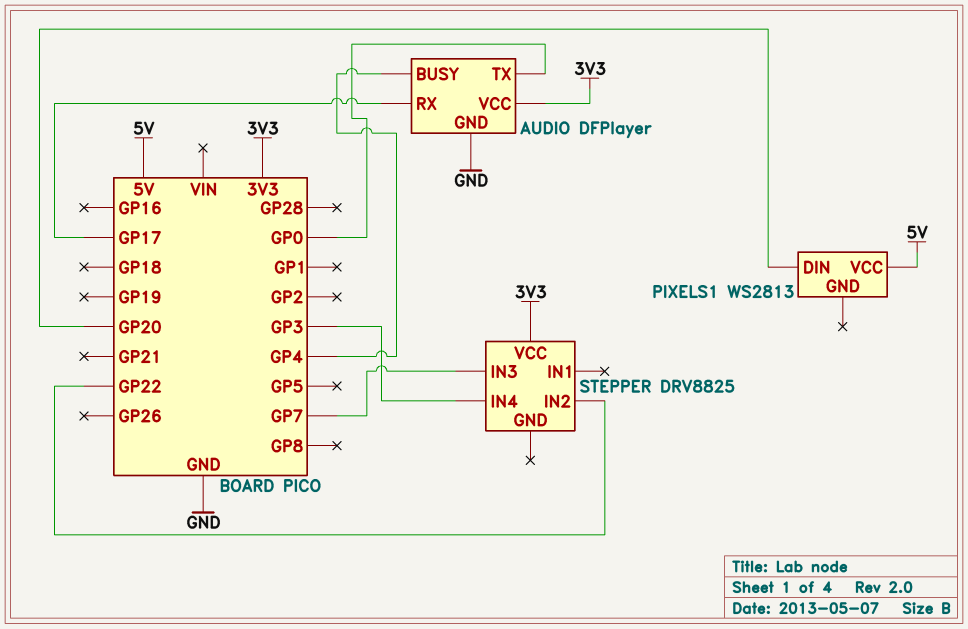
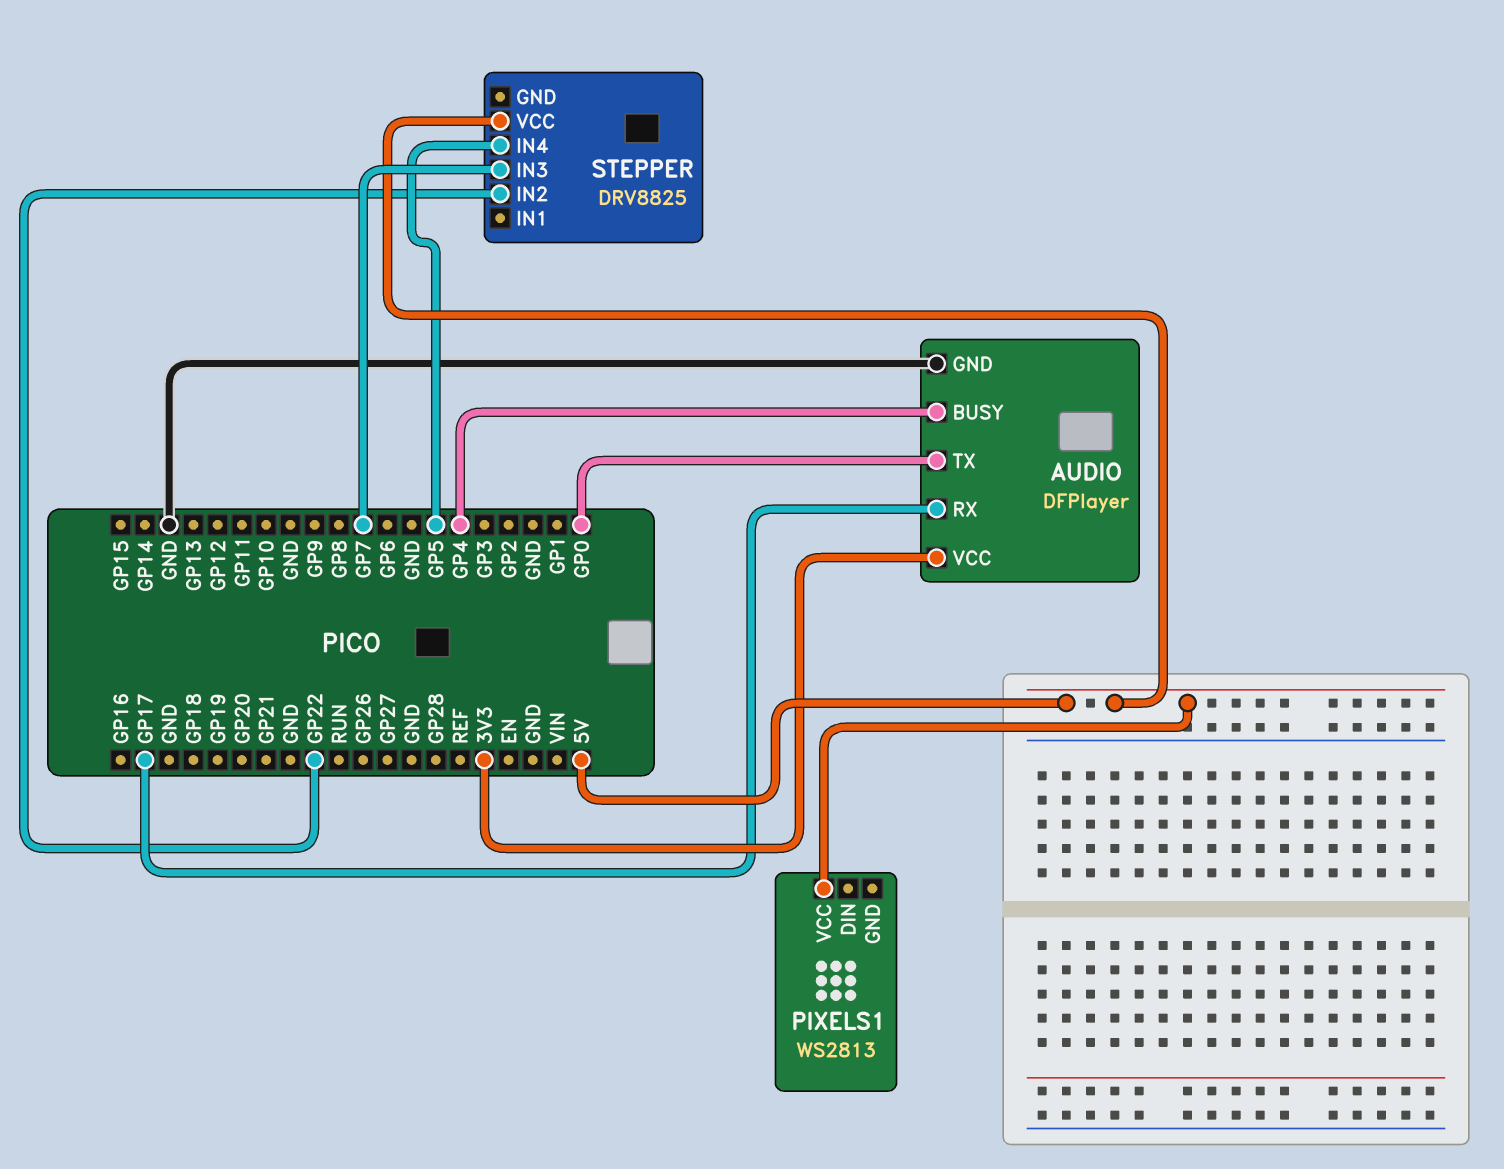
PIXELS1 pin DIN: GP20 -> none
STEPPER pin IN4: GP3 -> GP5
STEPPER pin VCC: 3V3 -> 5V

